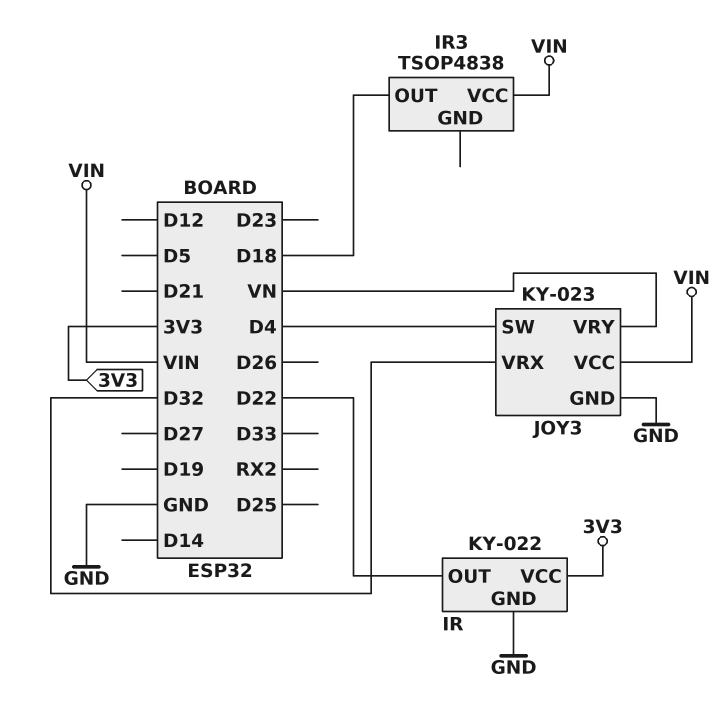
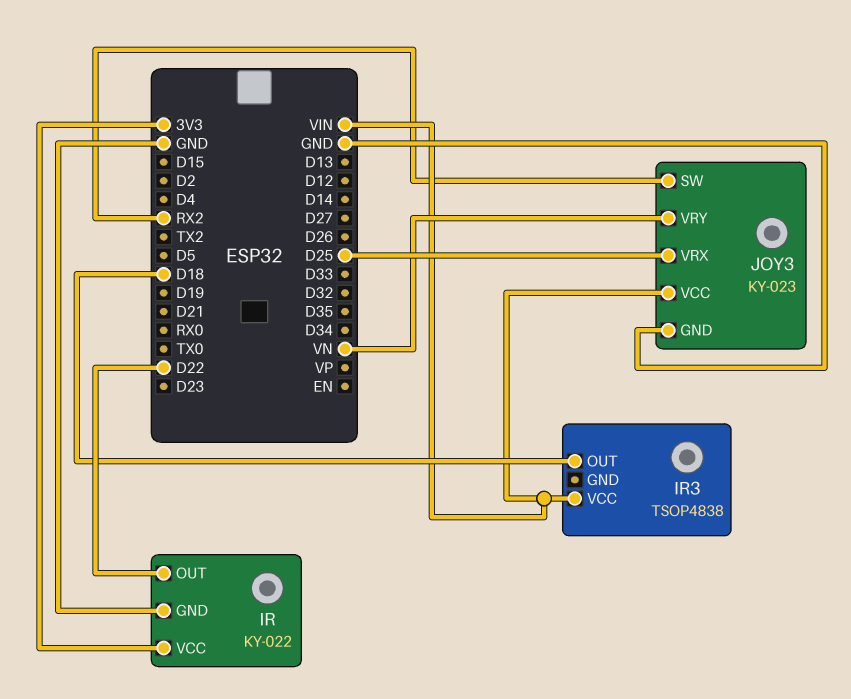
JOY3 pin SW: D4 -> RX2
JOY3 pin VRX: D32 -> D25

